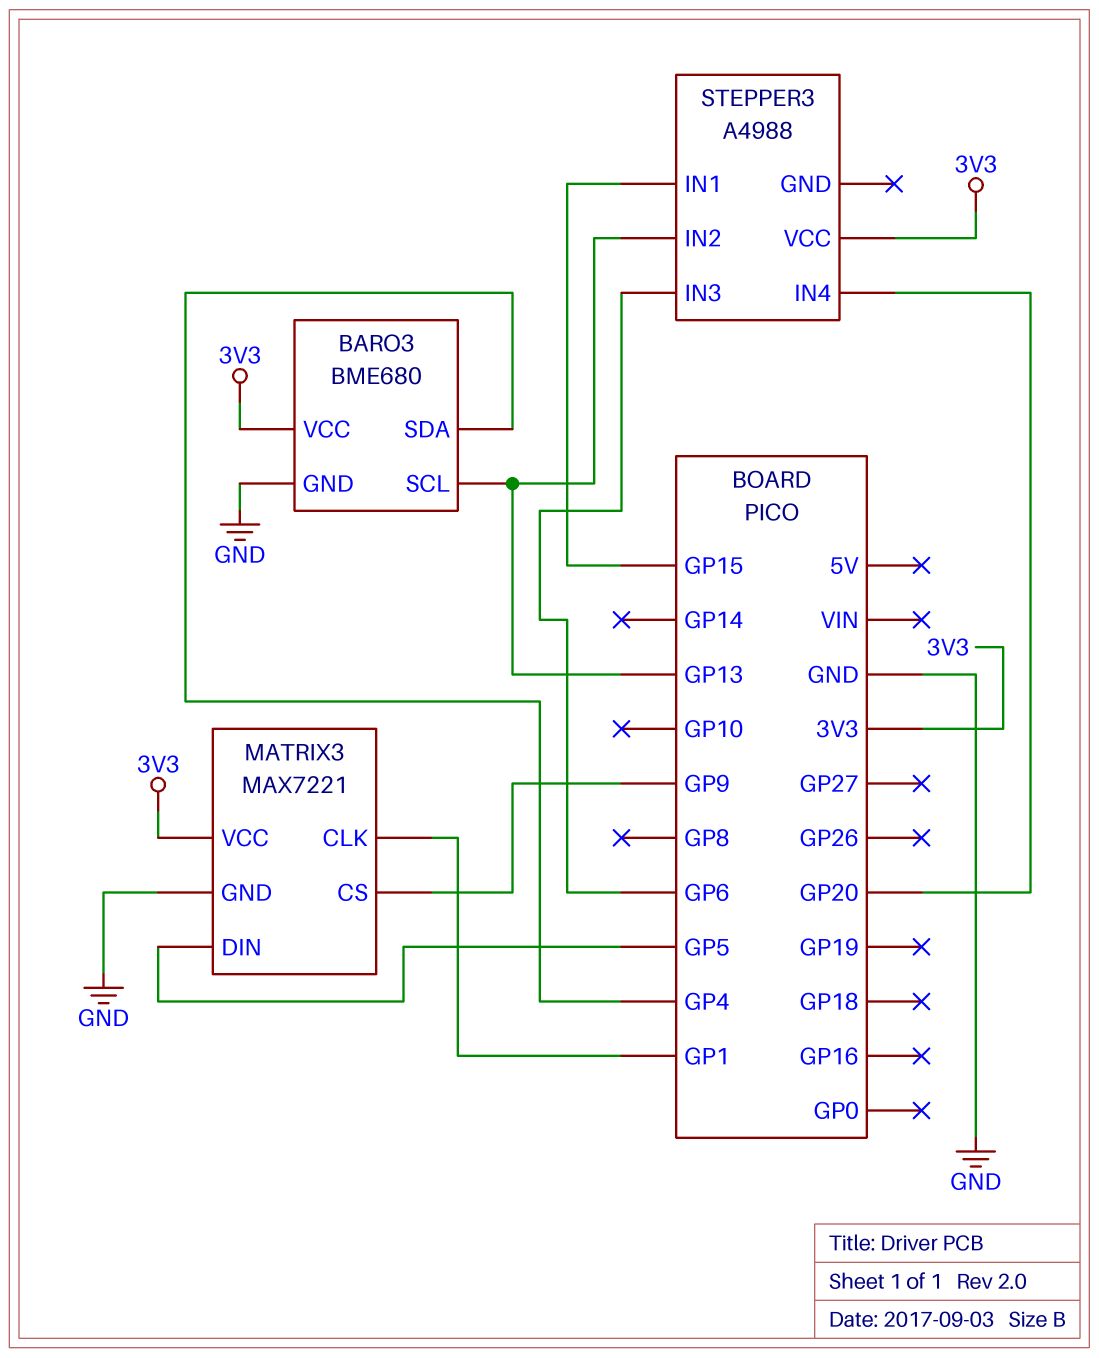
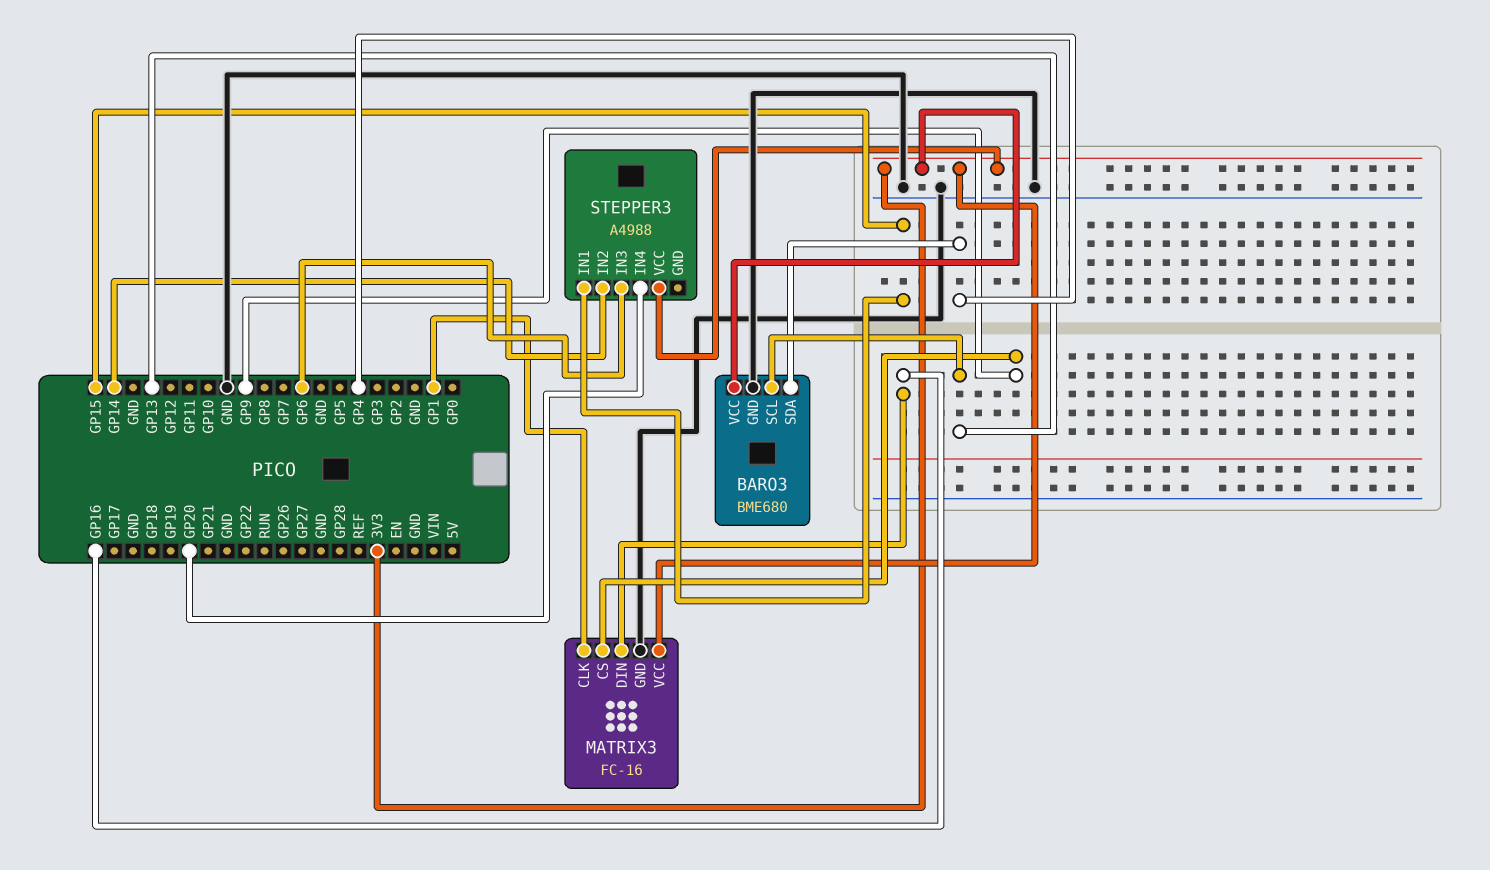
MATRIX3: MAX7221 -> FC-16
MATRIX3 pin DIN: GP5 -> GP16
STEPPER3 pin IN2: GP13 -> GP14

